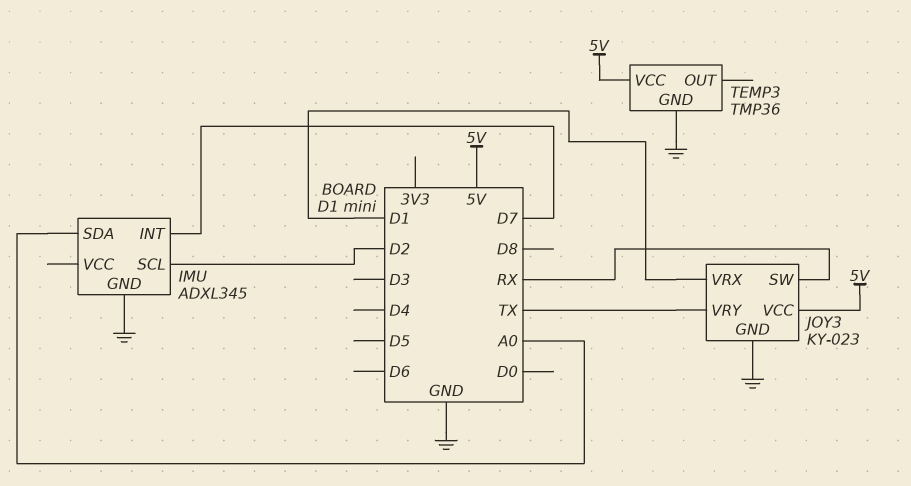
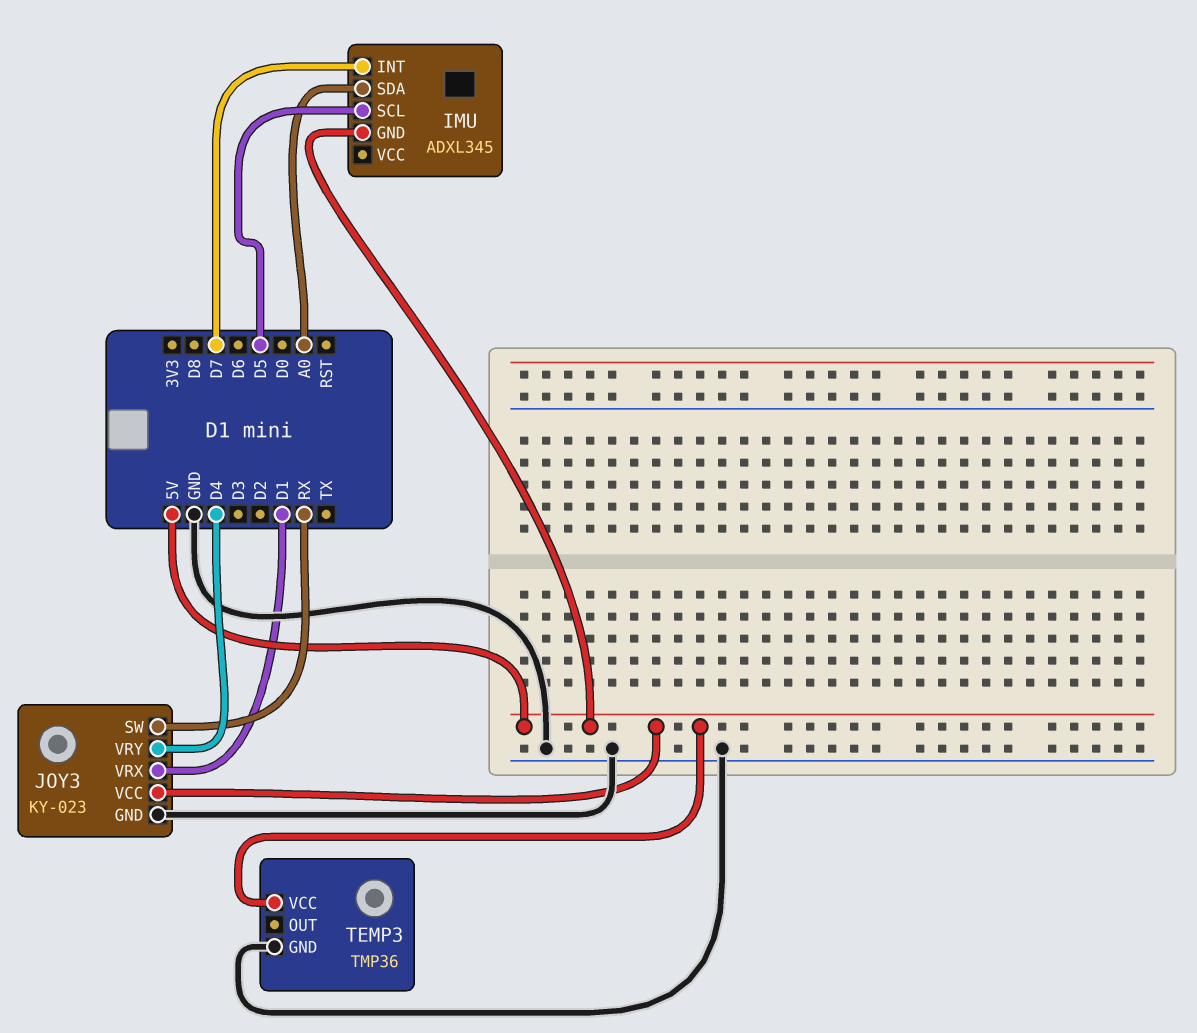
IMU pin GND: GND -> 5V
IMU pin SCL: D2 -> D5
JOY3 pin VRY: TX -> D4

